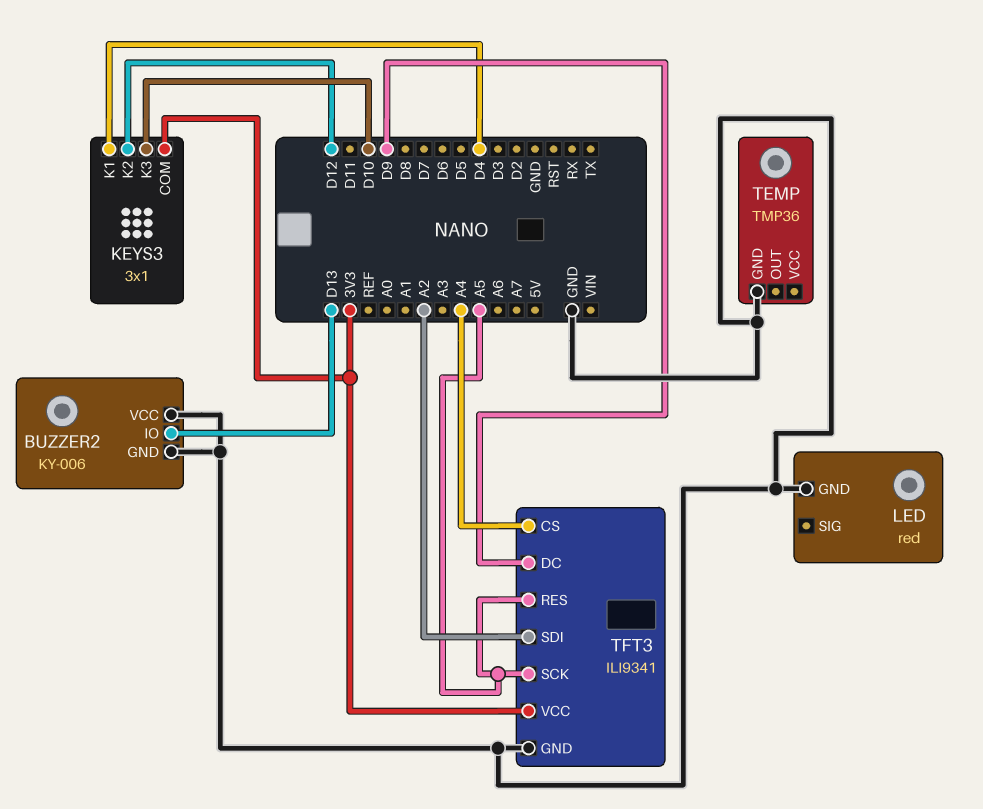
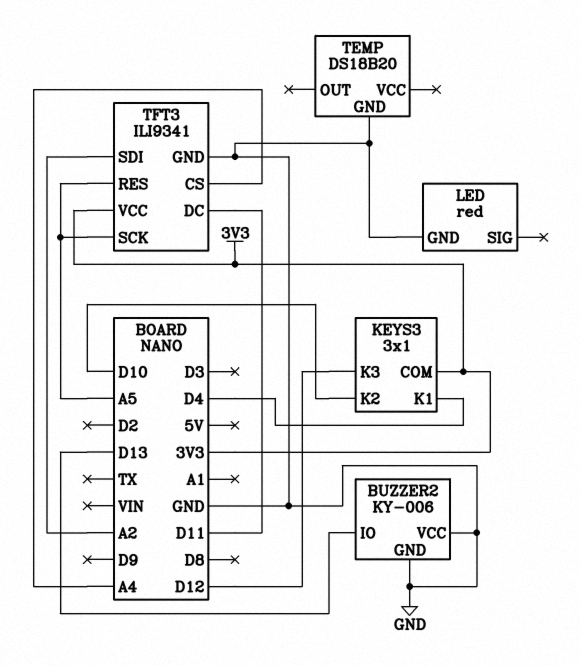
KEYS3 pin K2: D12 -> D10
KEYS3 pin K3: D10 -> D12
TEMP: TMP36 -> DS18B20
TFT3 pin DC: D9 -> D11

